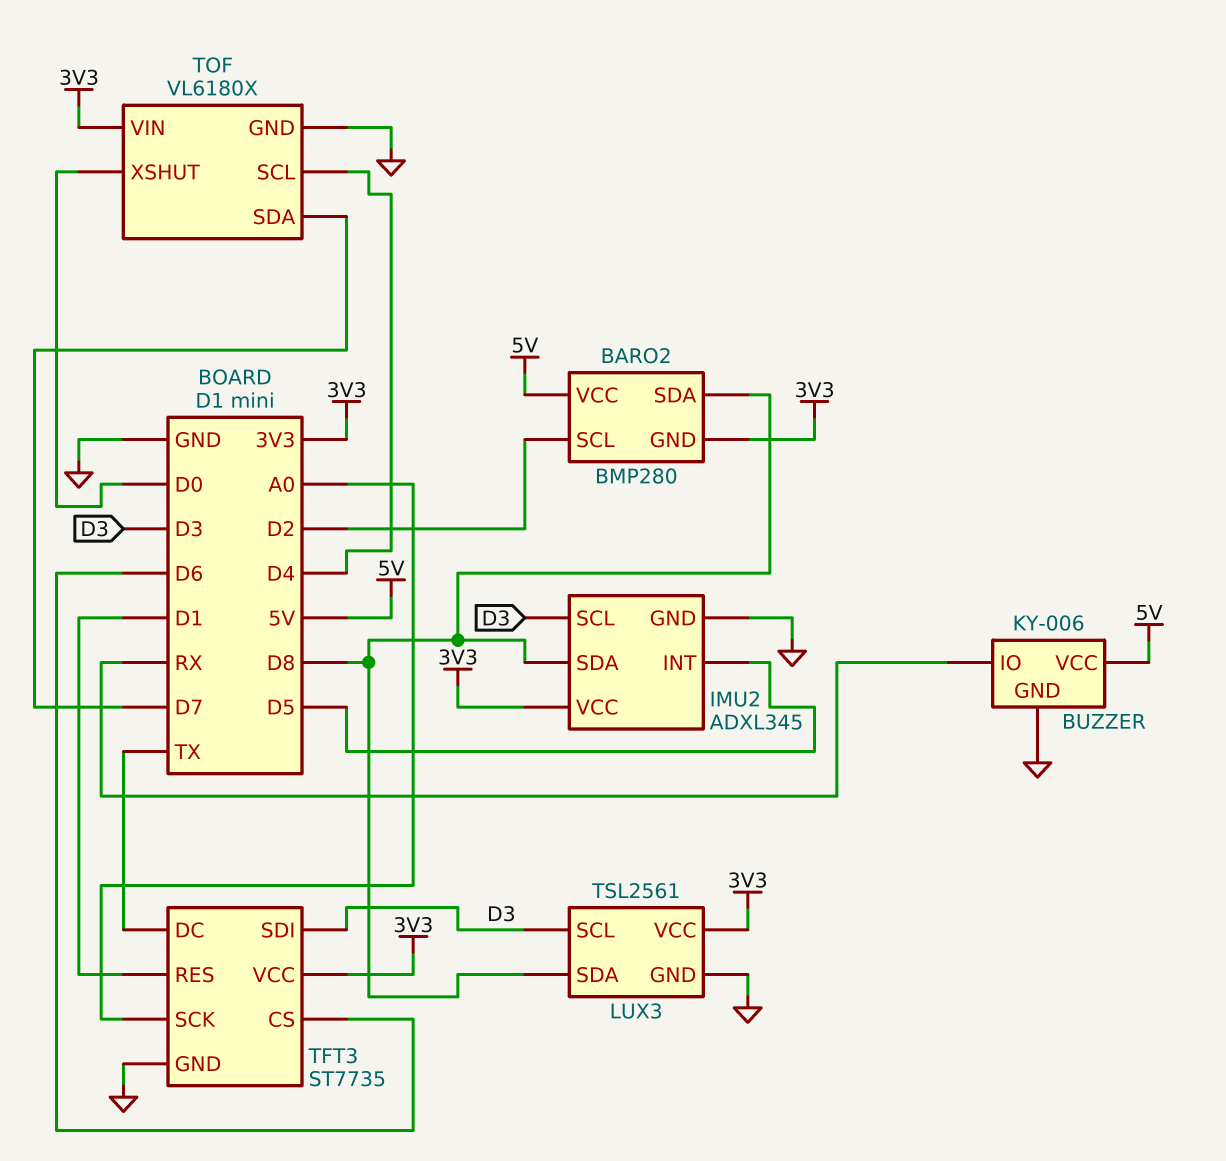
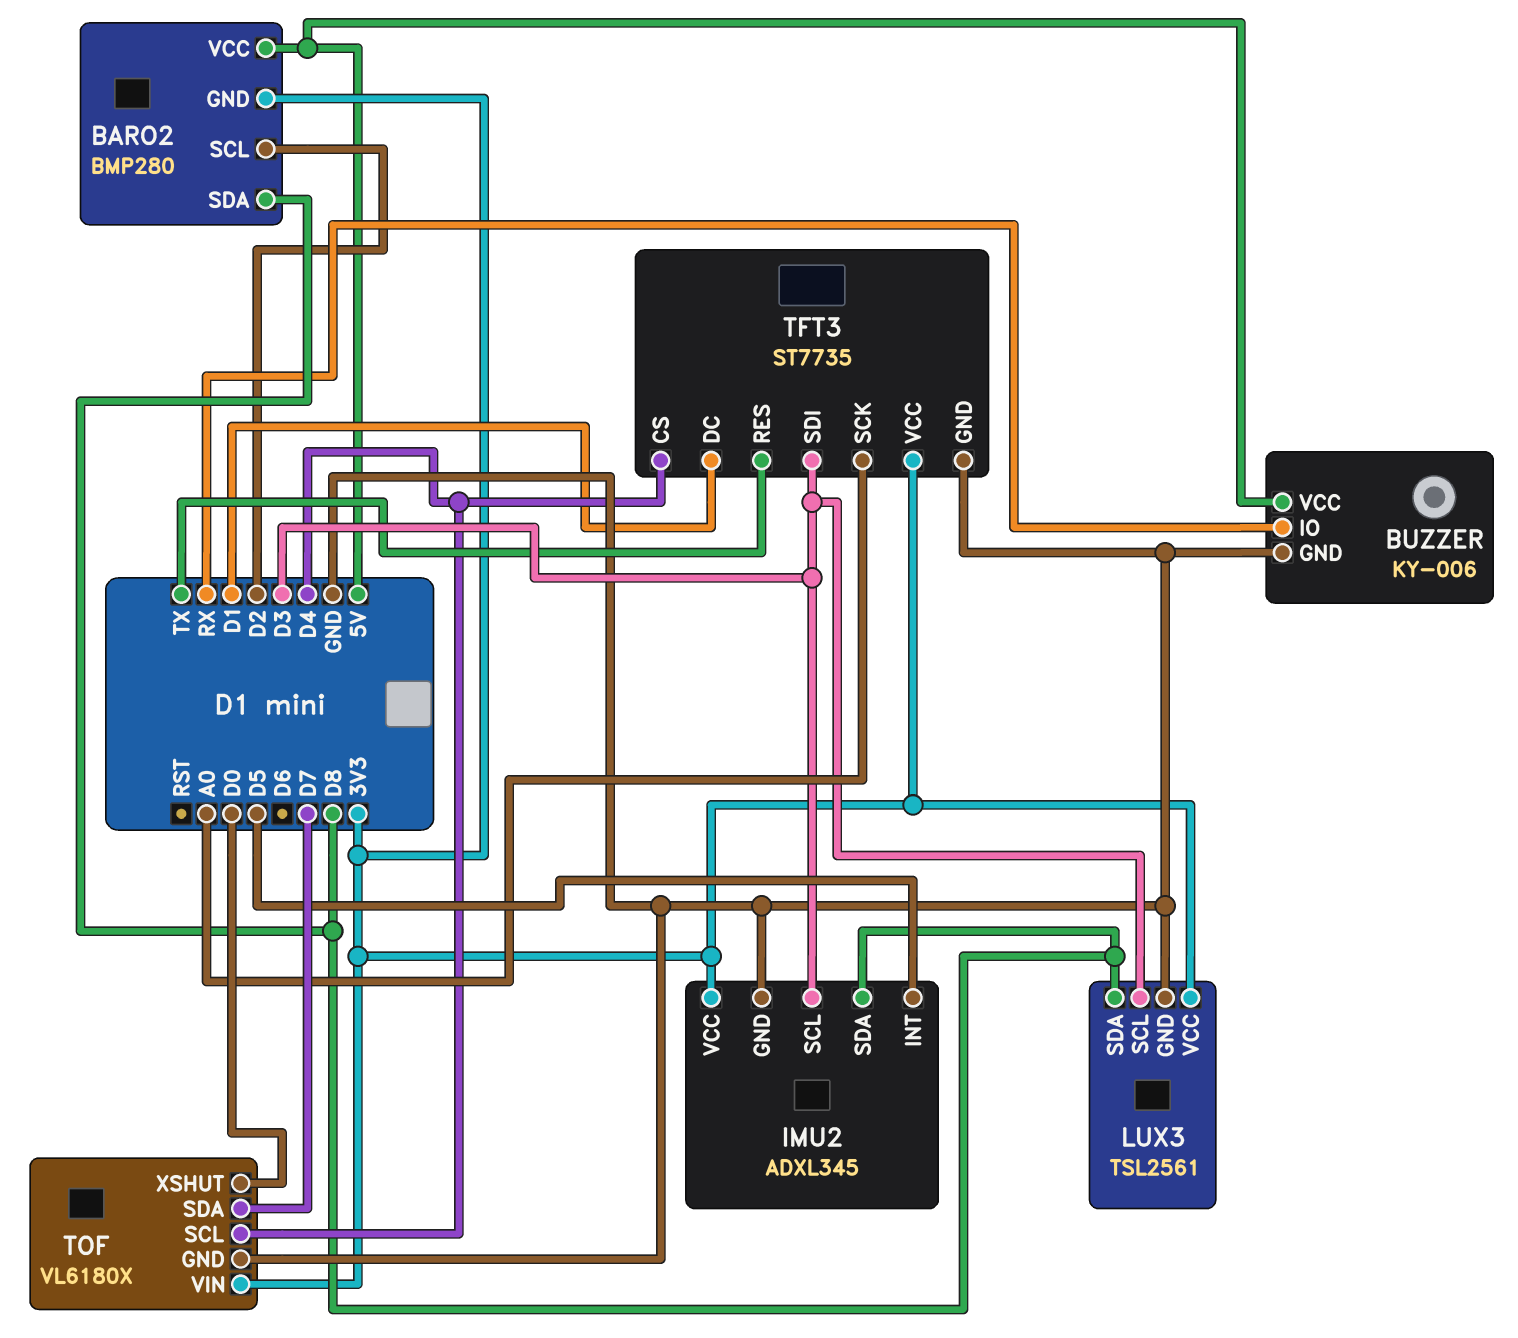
TFT3 pin CS: D6 -> D4
TFT3 pin DC: TX -> D1
TFT3 pin RES: D1 -> TX

